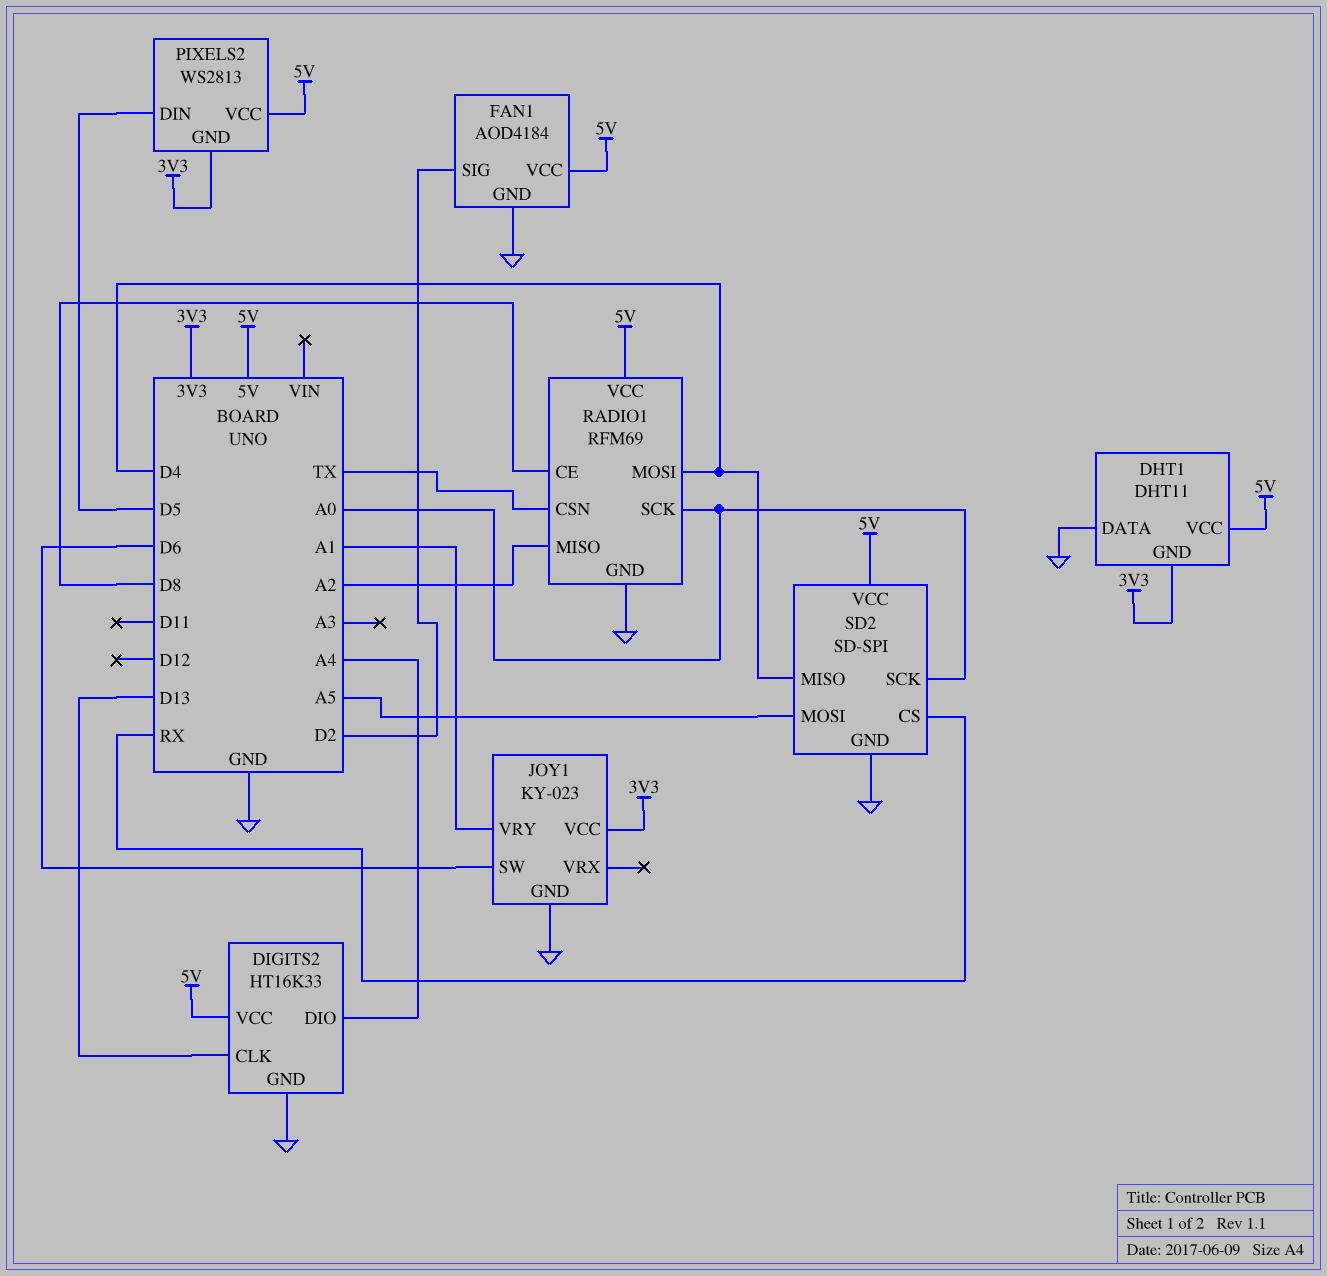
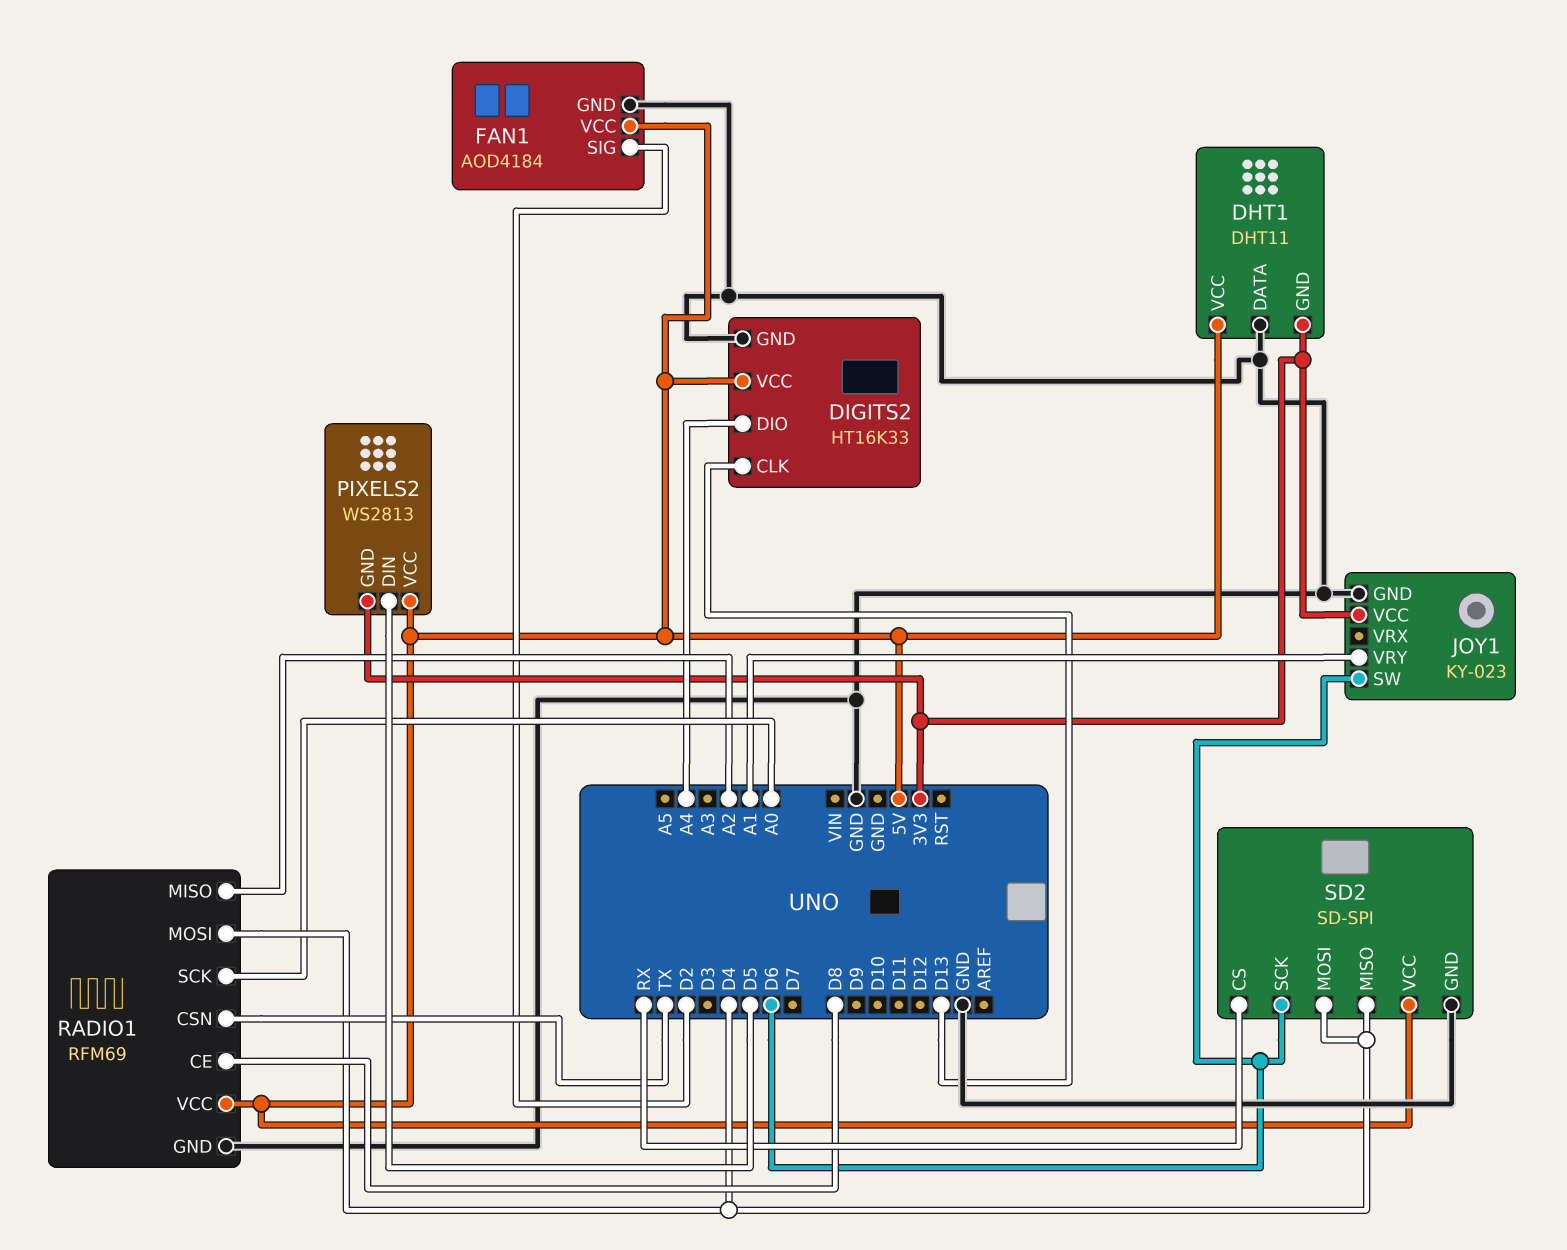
SD2 pin MOSI: A5 -> D4
SD2 pin SCK: A0 -> D6

